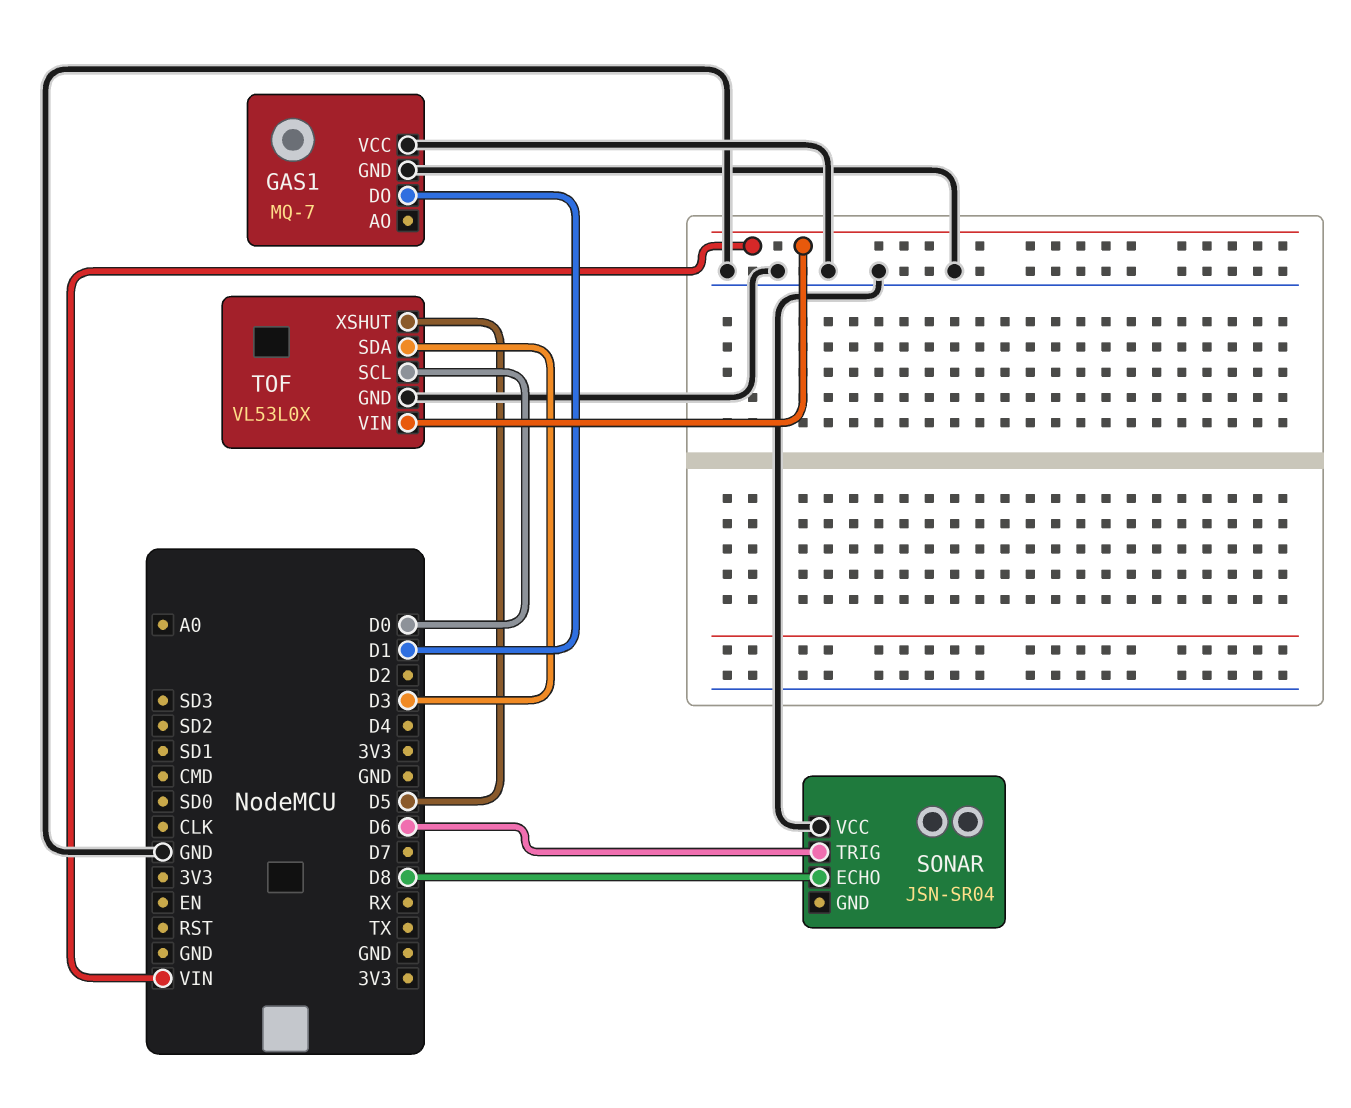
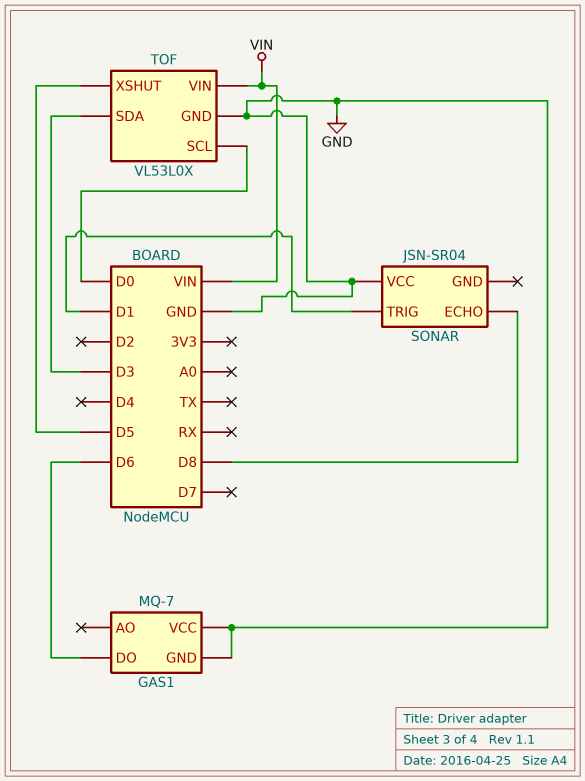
GAS1 pin DO: D1 -> D6
SONAR pin TRIG: D6 -> D1

